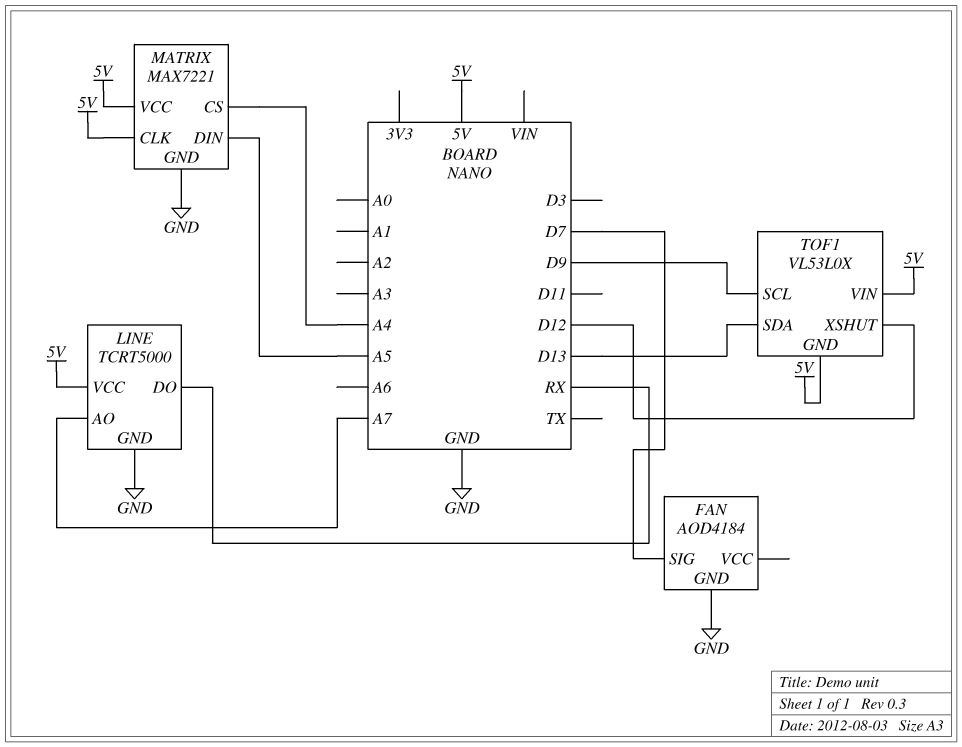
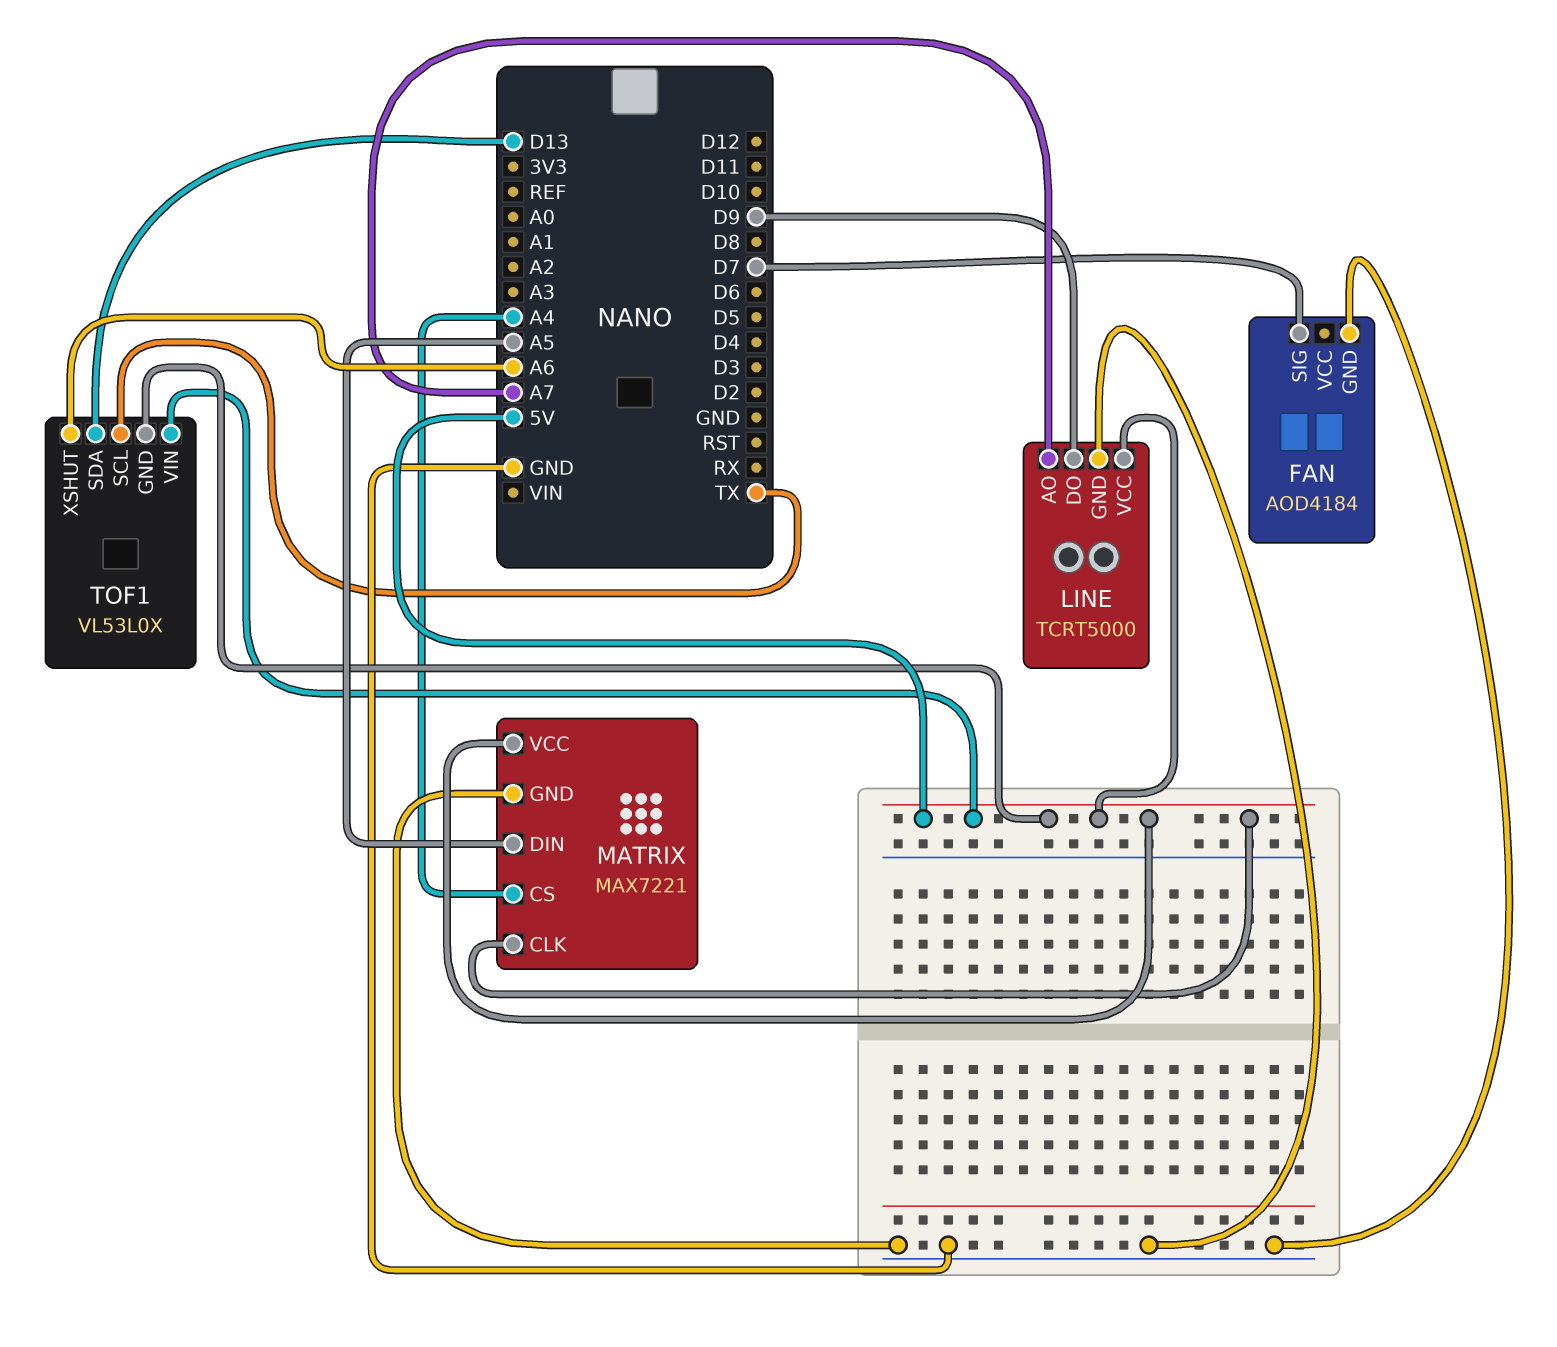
LINE pin DO: RX -> D9
TOF1 pin SCL: D9 -> TX
TOF1 pin XSHUT: D12 -> A6

